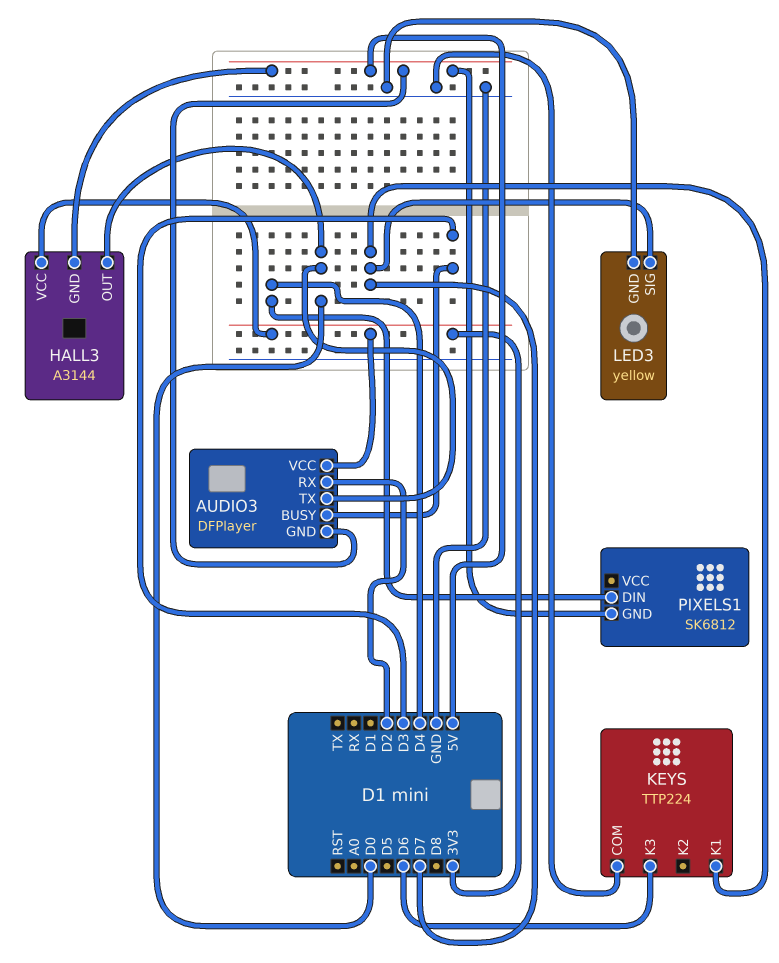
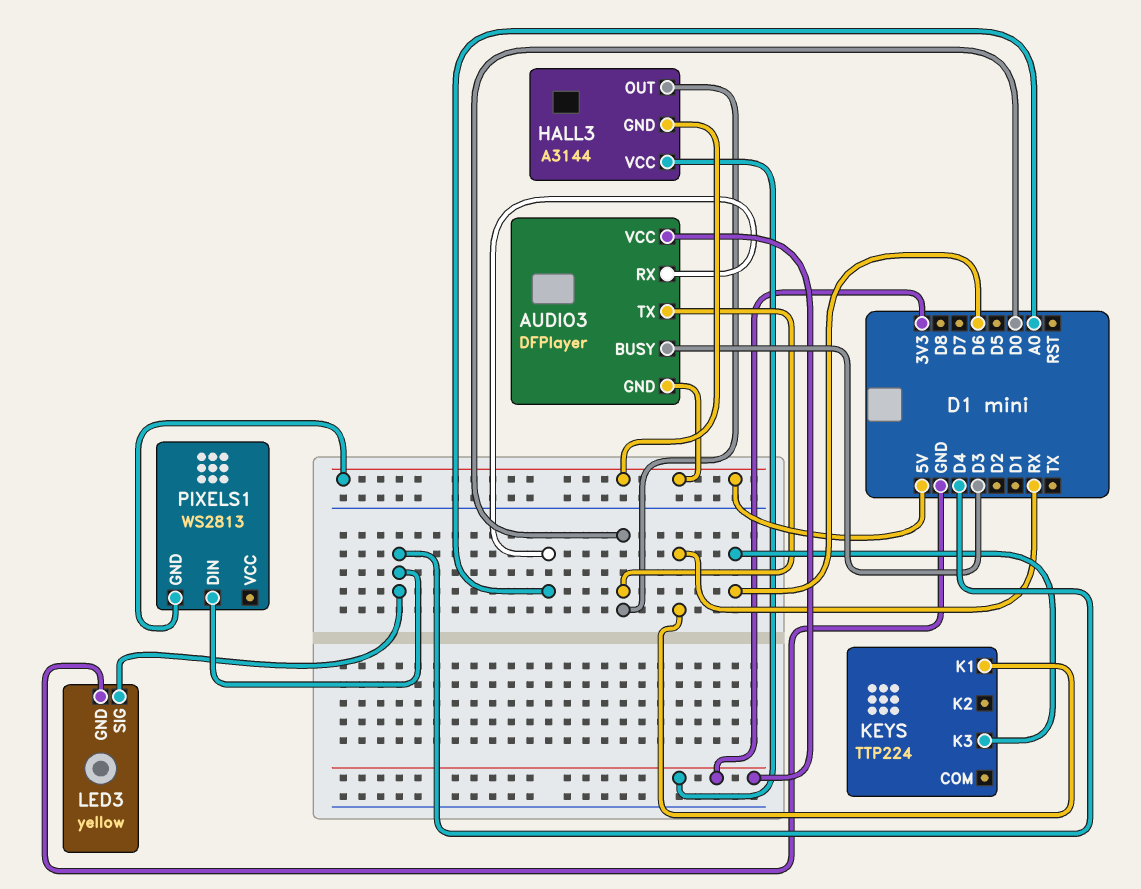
AUDIO3 pin RX: D2 -> A0
KEYS pin COM: GND -> none
KEYS pin K1: D7 -> RX
LED3 pin SIG: D7 -> D4
PIXELS1: SK6812 -> WS2813

